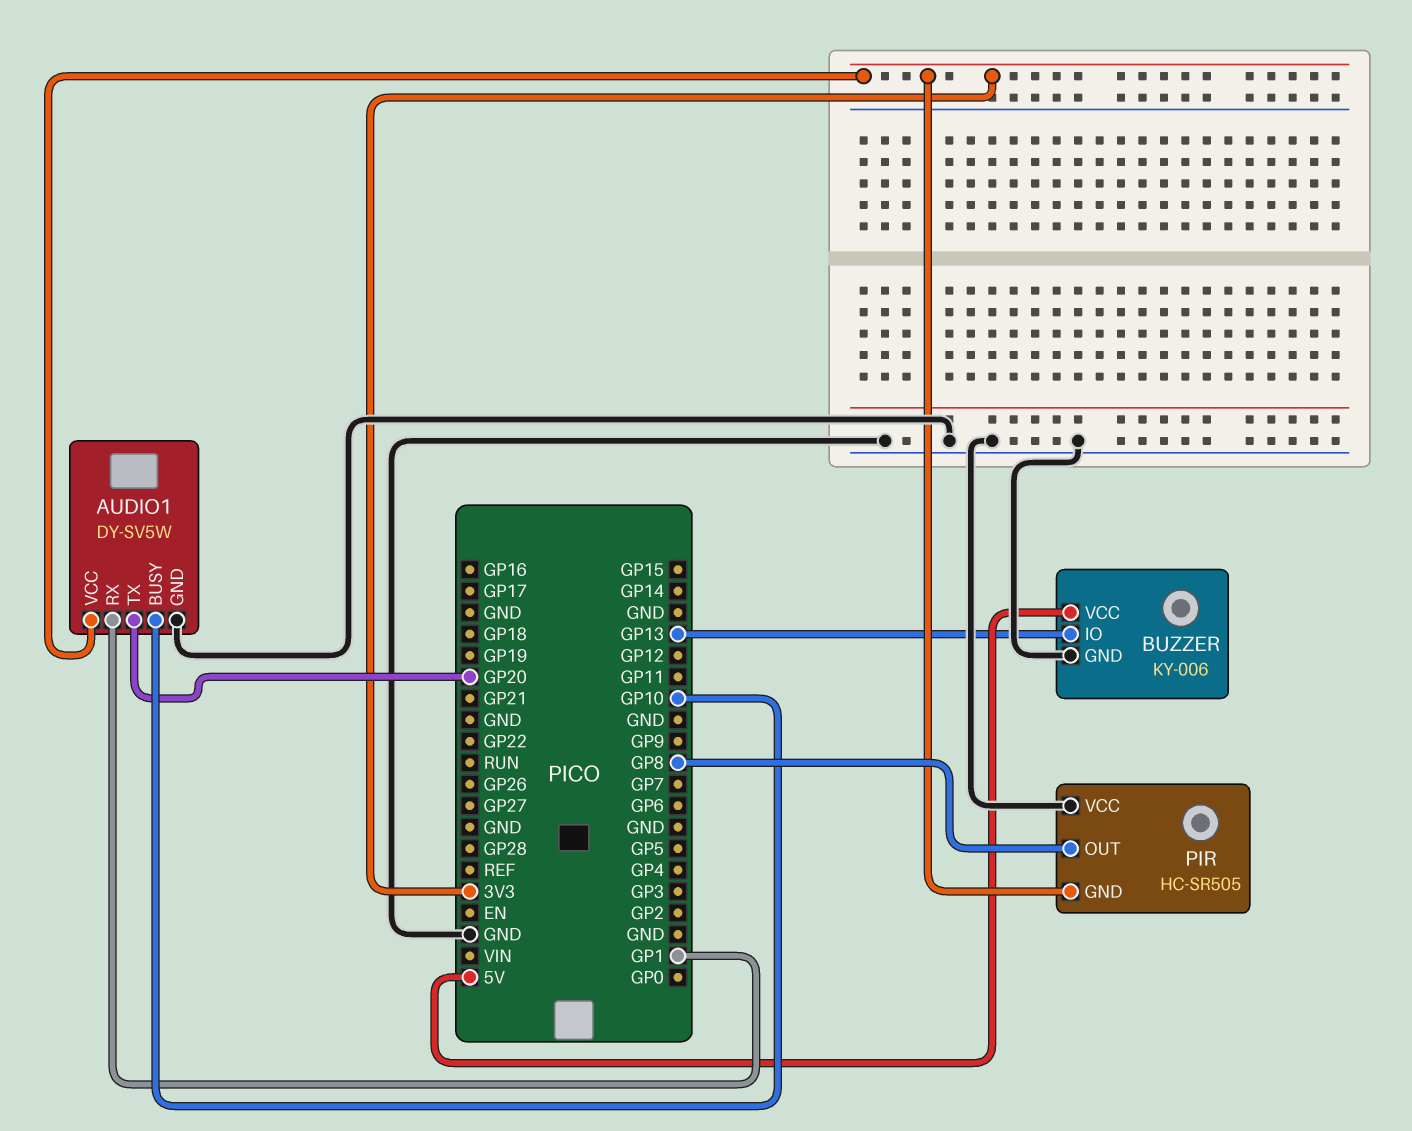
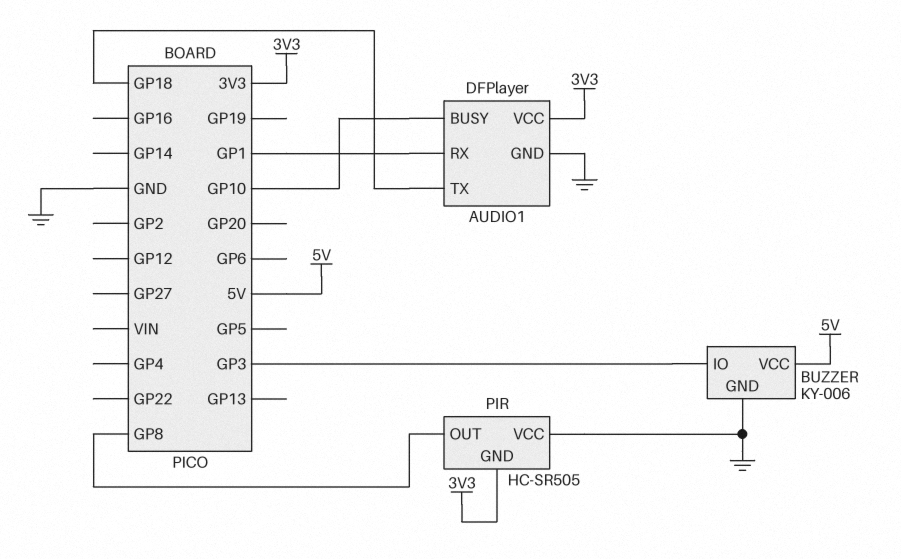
AUDIO1: DY-SV5W -> DFPlayer
AUDIO1 pin TX: GP20 -> GP18
BUZZER pin IO: GP13 -> GP3

